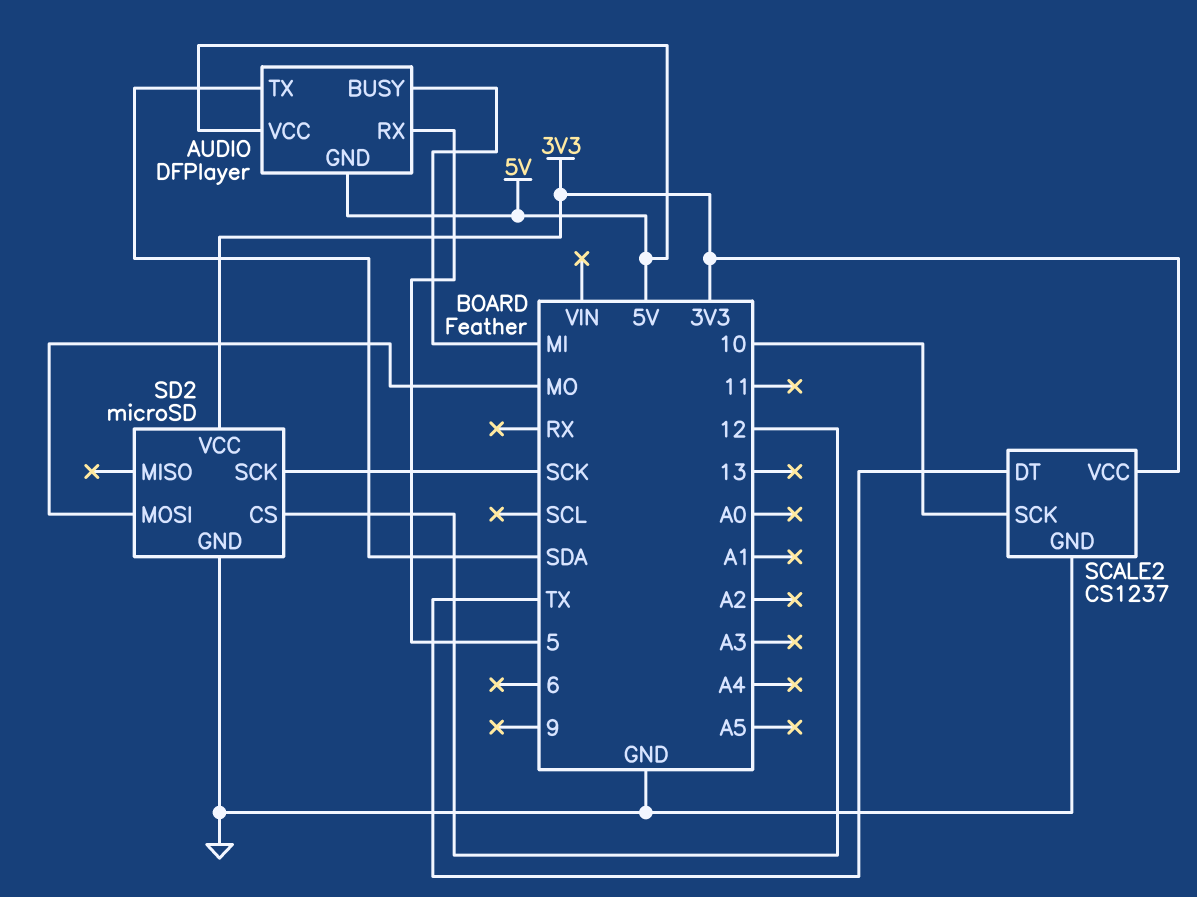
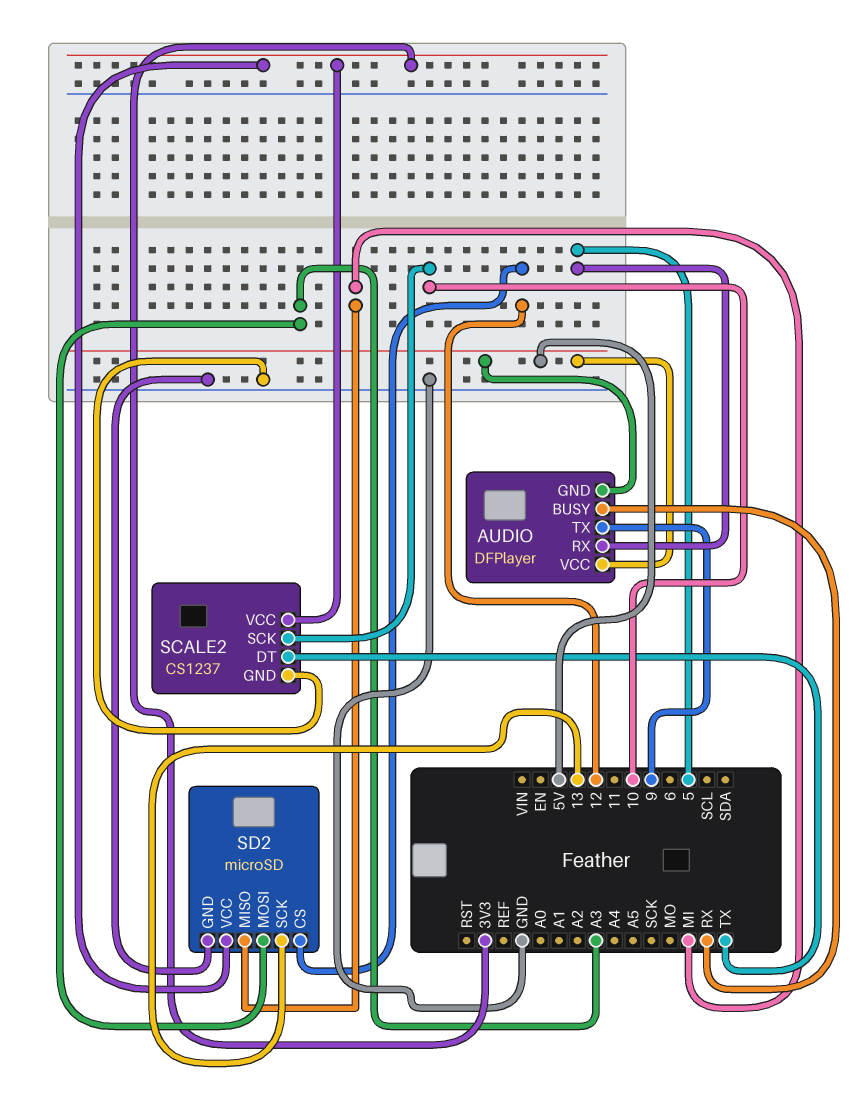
AUDIO pin BUSY: MI -> RX
AUDIO pin TX: SDA -> 9
SD2 pin MISO: none -> MI
SD2 pin MOSI: MO -> A3
SD2 pin SCK: SCK -> 13

